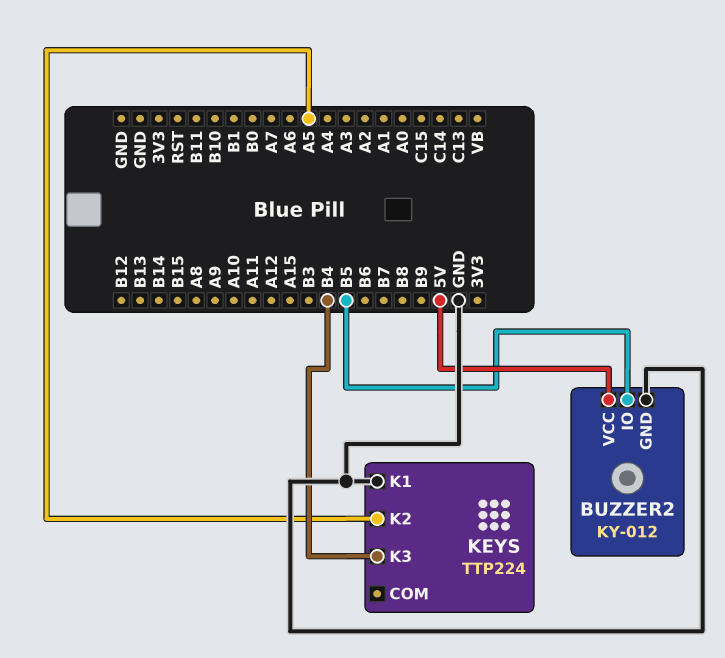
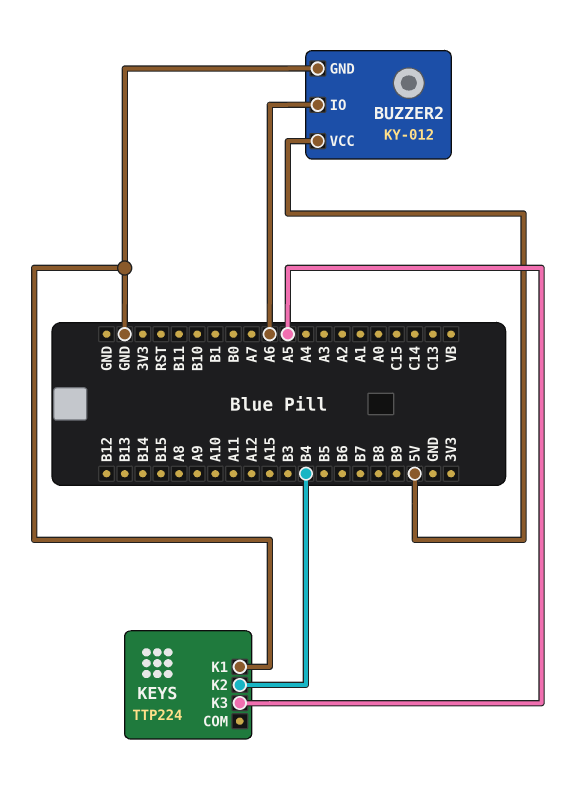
BUZZER2 pin IO: B5 -> A6
KEYS pin K2: A5 -> B4
KEYS pin K3: B4 -> A5

